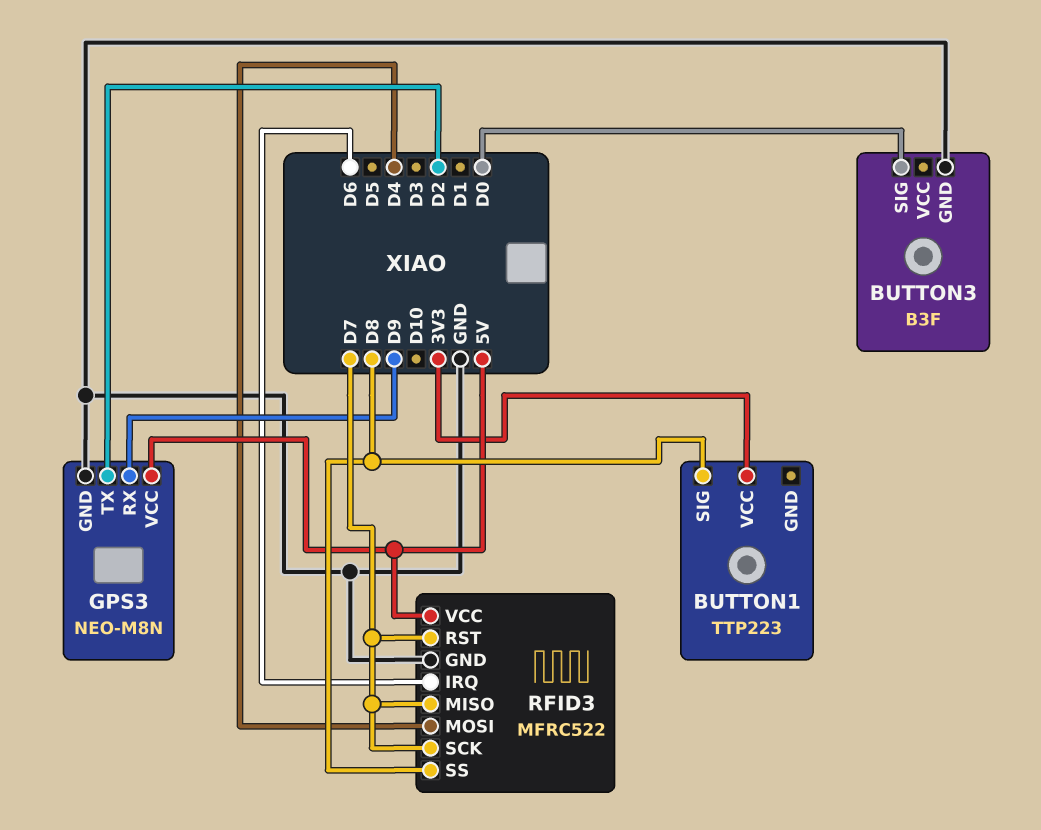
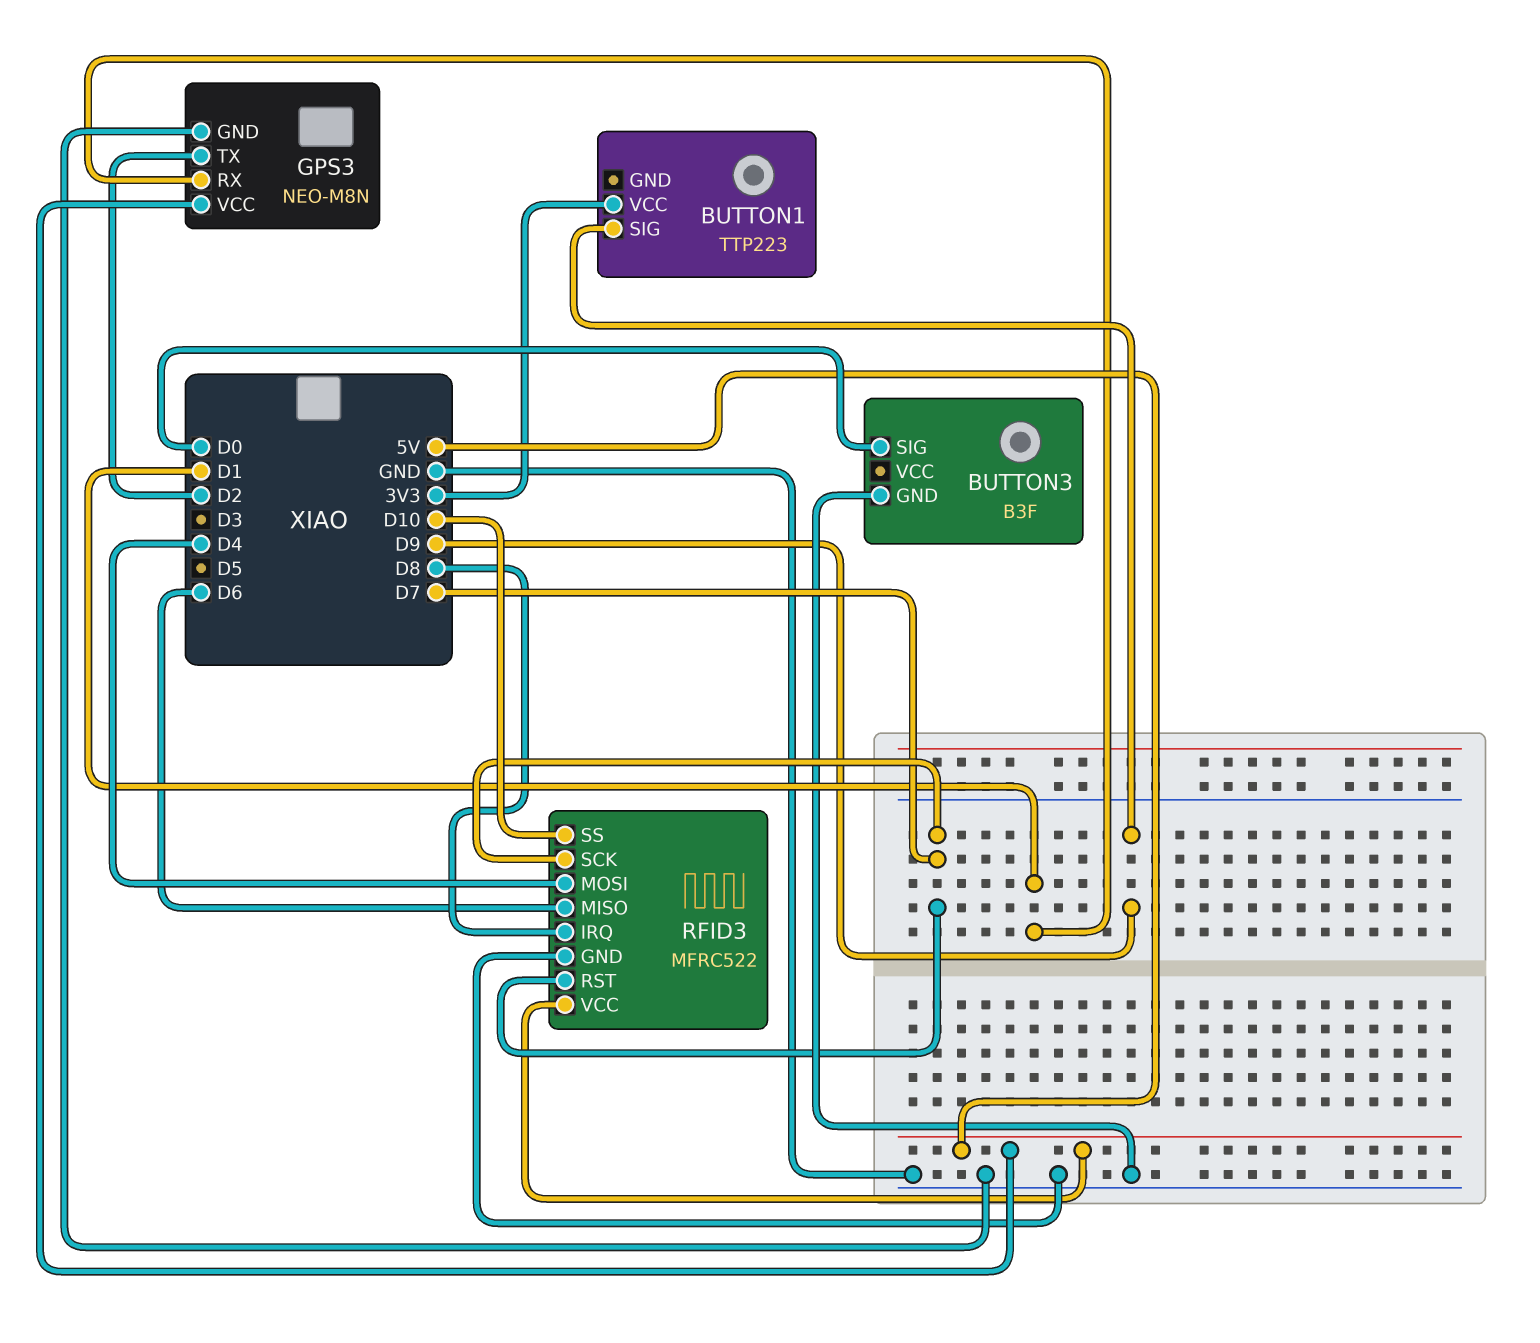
BUTTON1 pin SIG: D8 -> D9
GPS3 pin RX: D9 -> D1
RFID3 pin IRQ: D6 -> D8
RFID3 pin MISO: D7 -> D6
RFID3 pin SS: D8 -> D10

